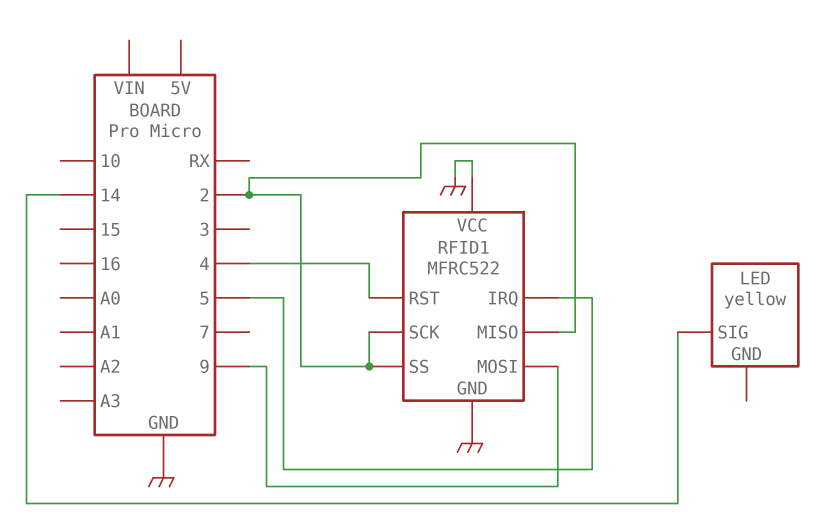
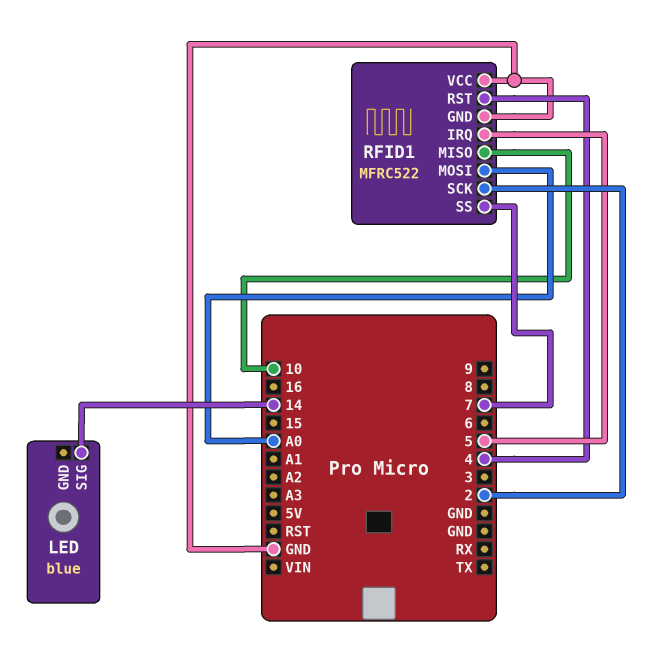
LED: yellow -> blue
RFID1 pin MISO: 2 -> 10
RFID1 pin MOSI: 9 -> A0
RFID1 pin SS: 2 -> 7

